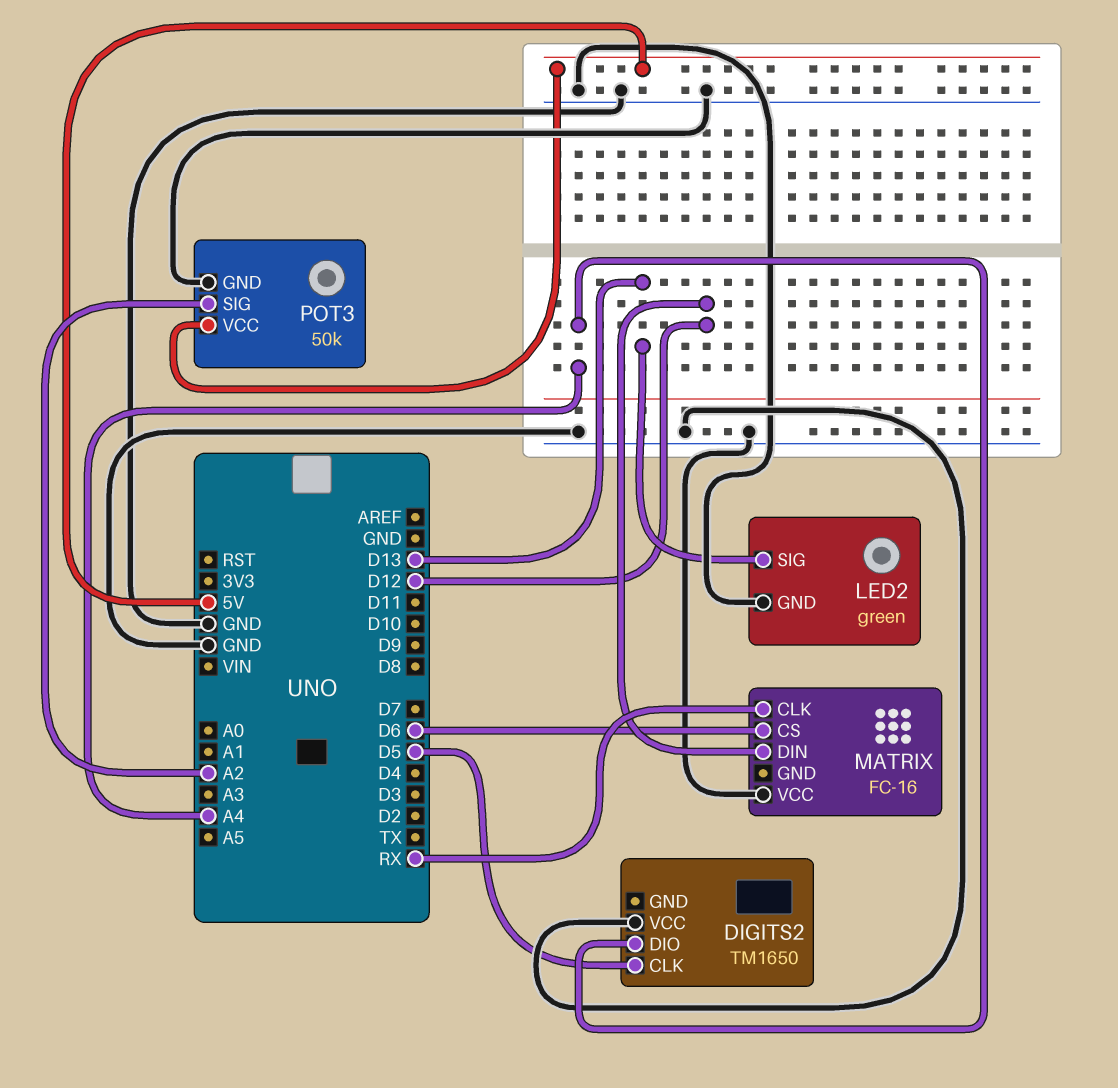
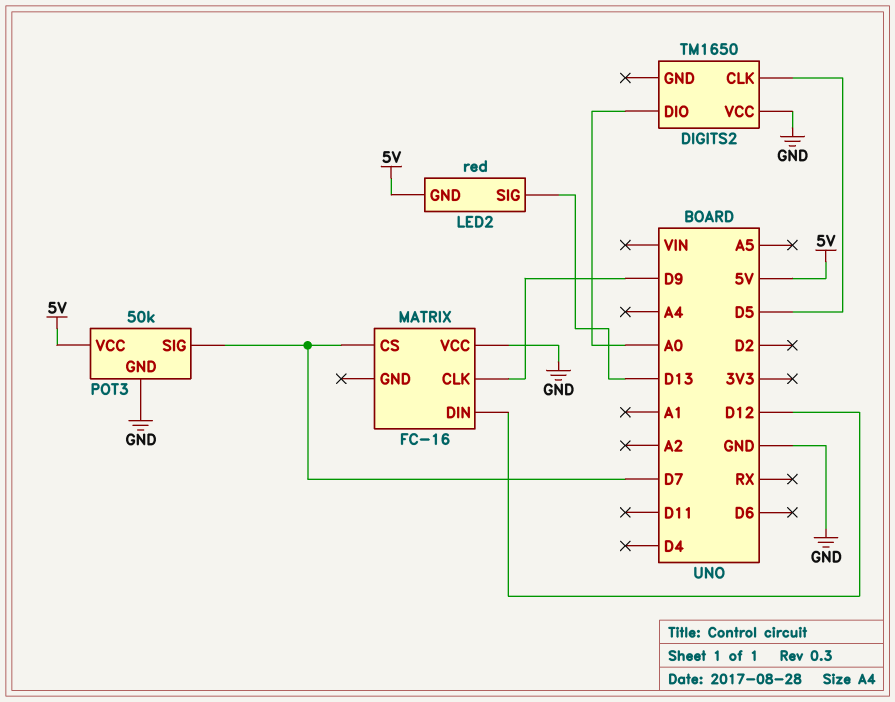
DIGITS2 pin DIO: A4 -> A0
LED2: green -> red
LED2 pin GND: GND -> 5V
MATRIX pin CLK: RX -> D9
MATRIX pin CS: D6 -> D7
POT3 pin SIG: A2 -> D7

